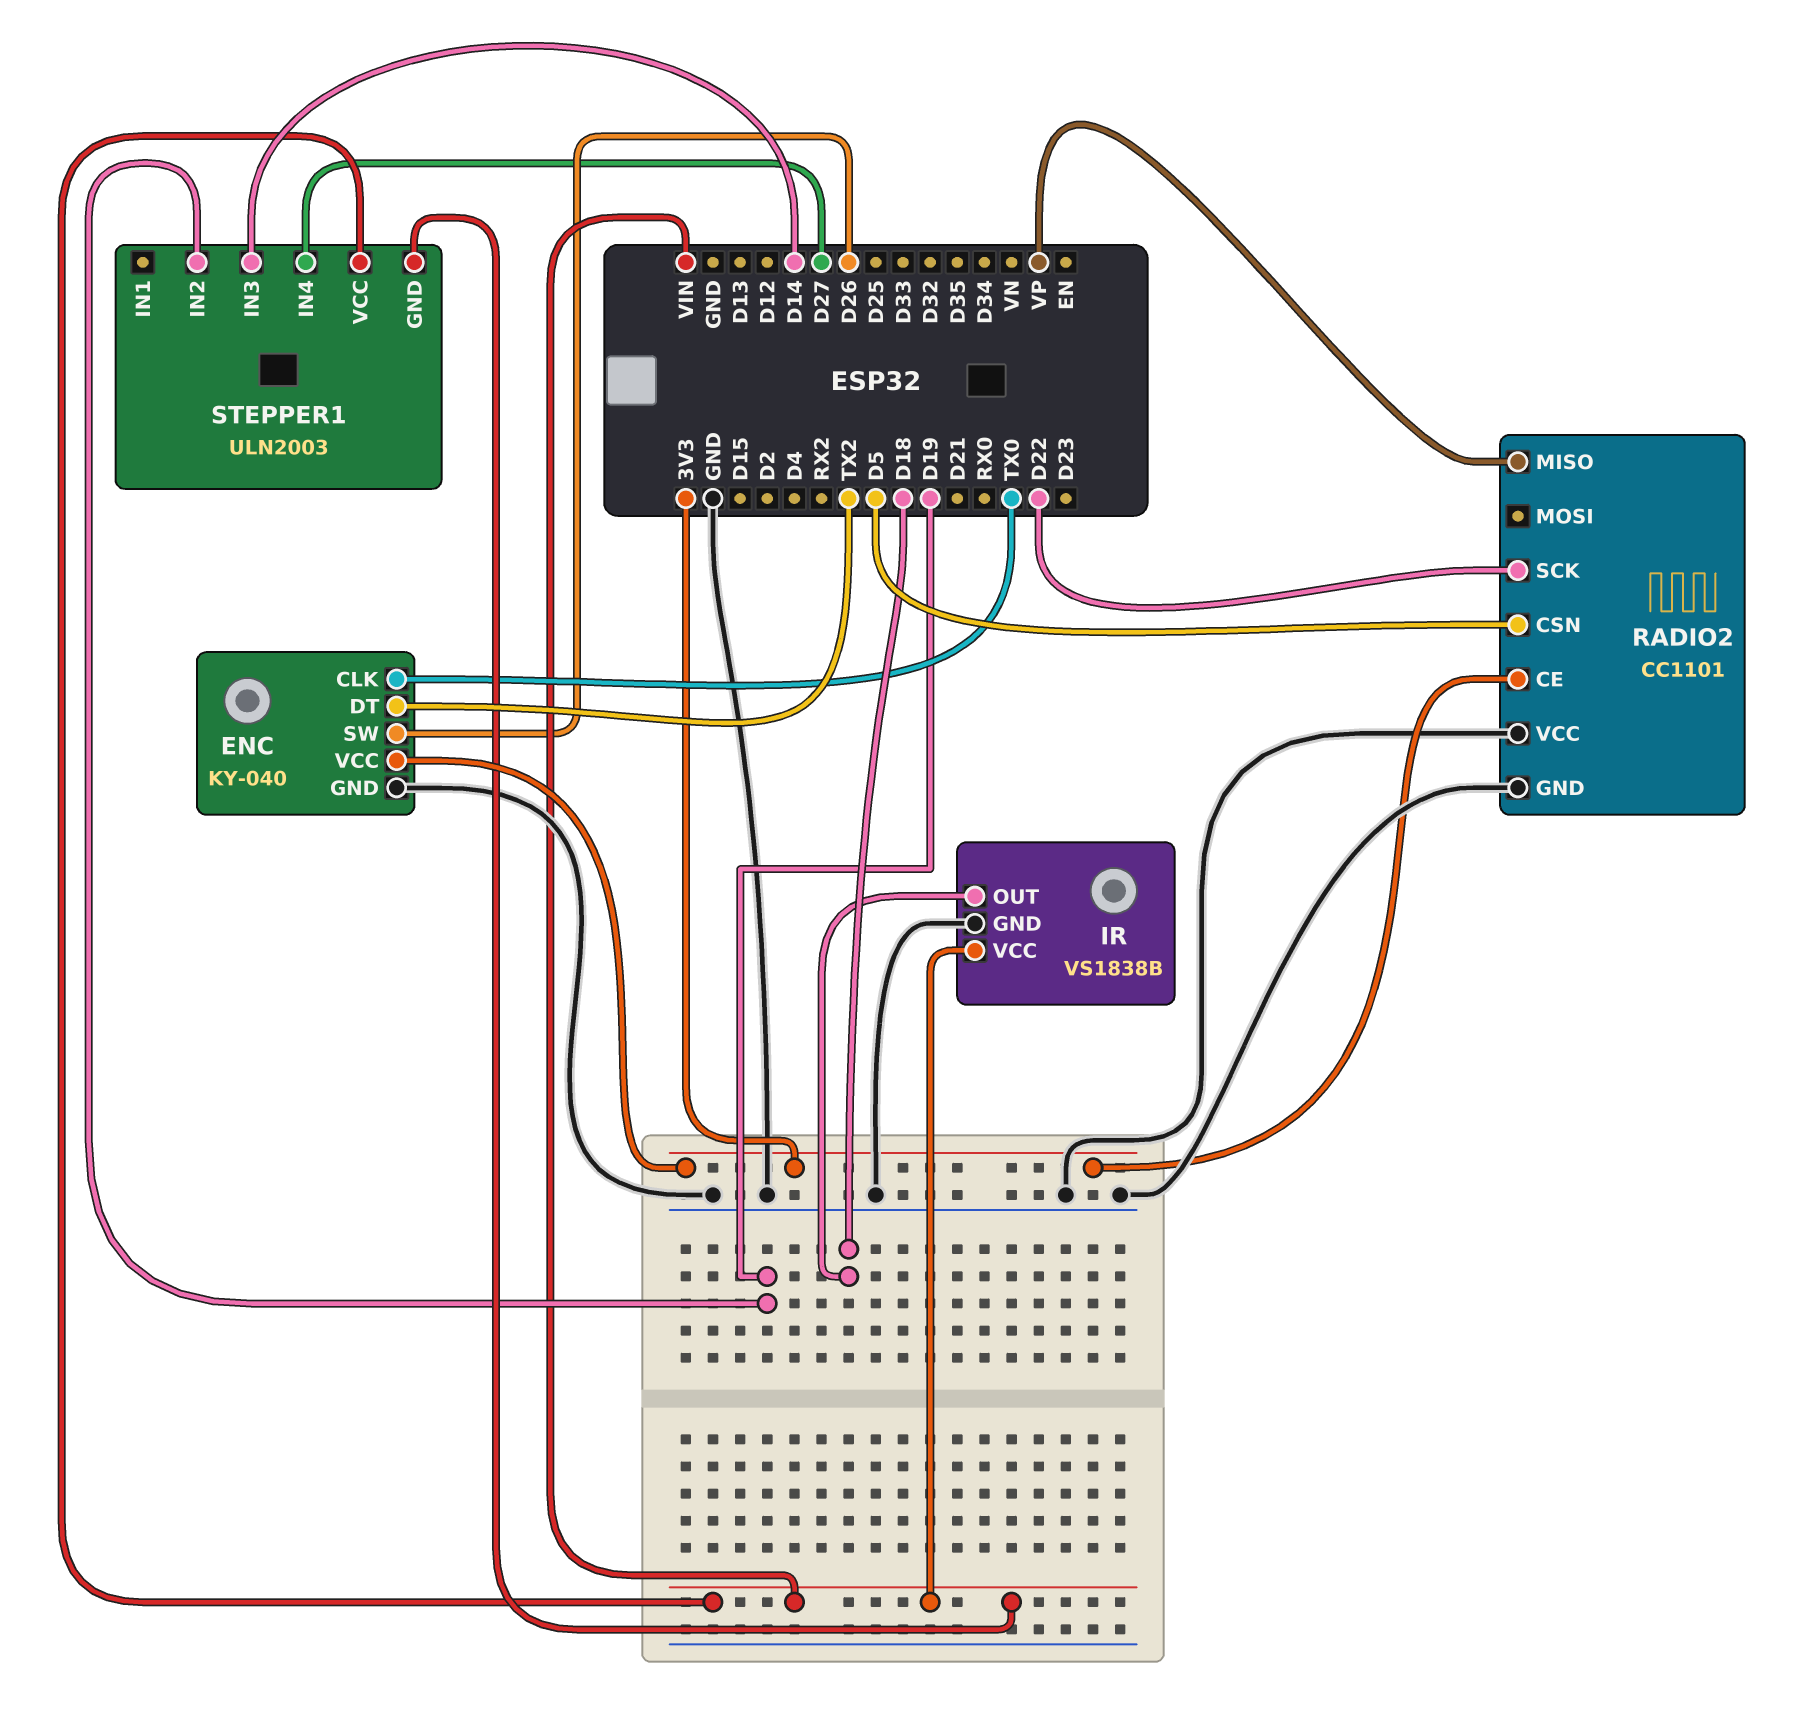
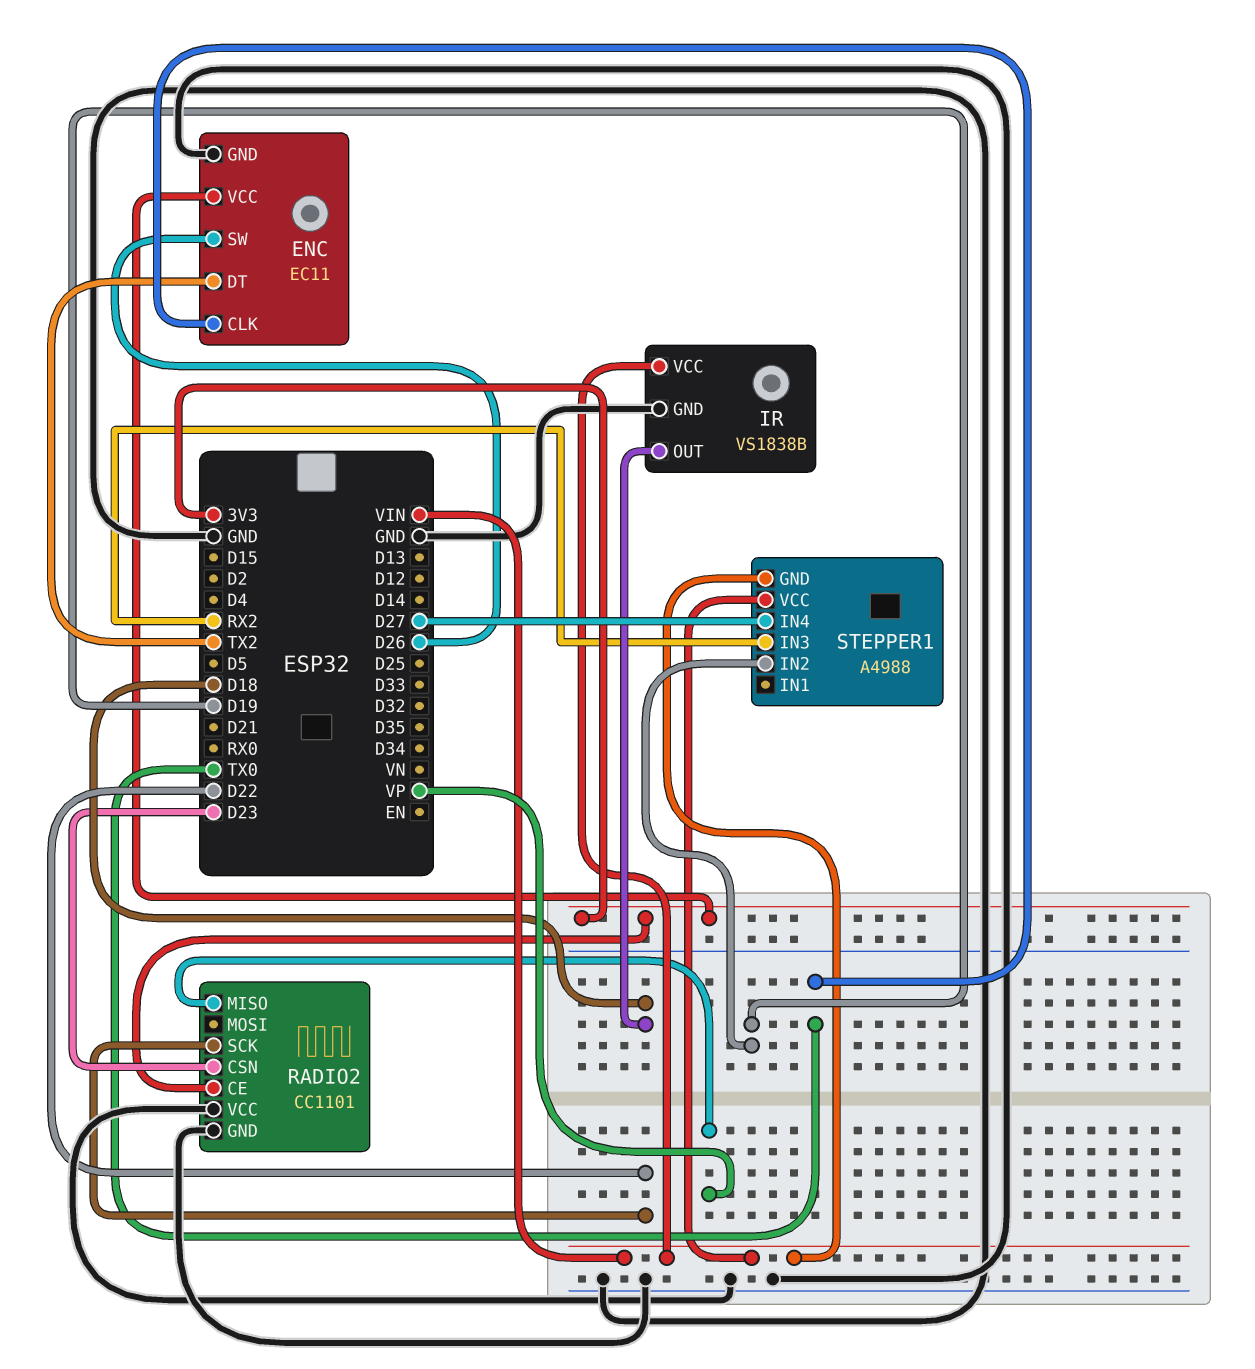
ENC: KY-040 -> EC11
RADIO2 pin CSN: D5 -> D23
STEPPER1: ULN2003 -> A4988
STEPPER1 pin IN3: D14 -> RX2

